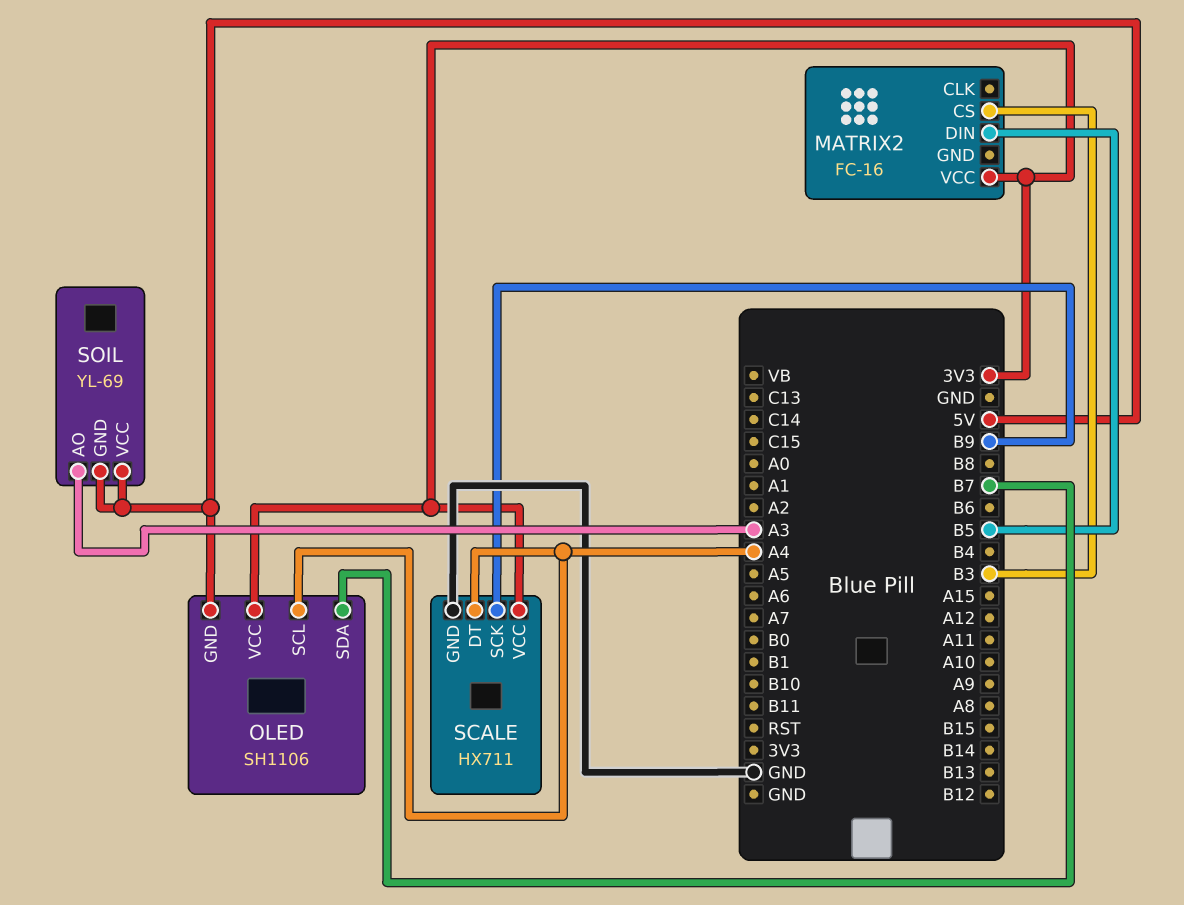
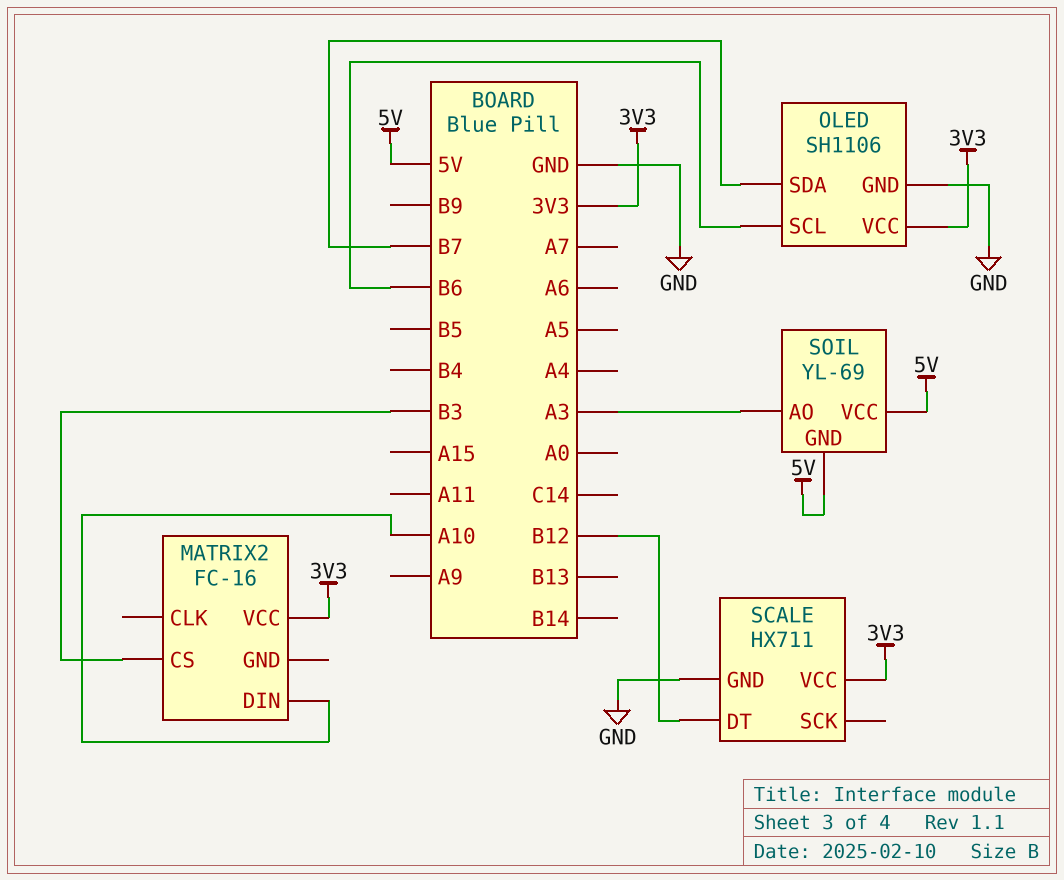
MATRIX2 pin DIN: B5 -> A10
OLED pin GND: 5V -> GND
OLED pin SCL: A4 -> B6
SCALE pin DT: A4 -> B12
SCALE pin SCK: B9 -> none

